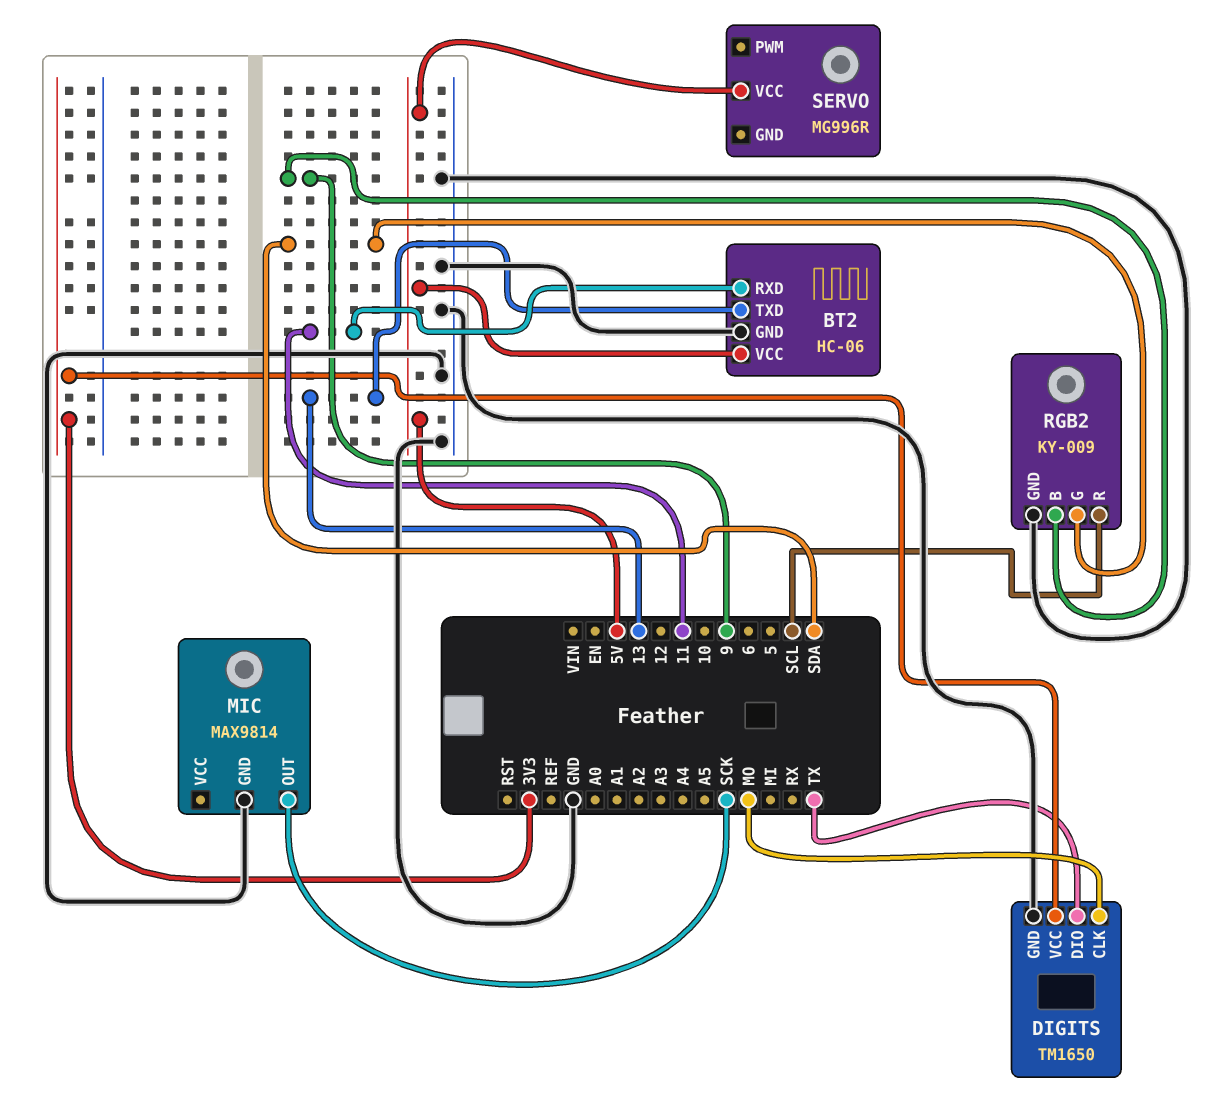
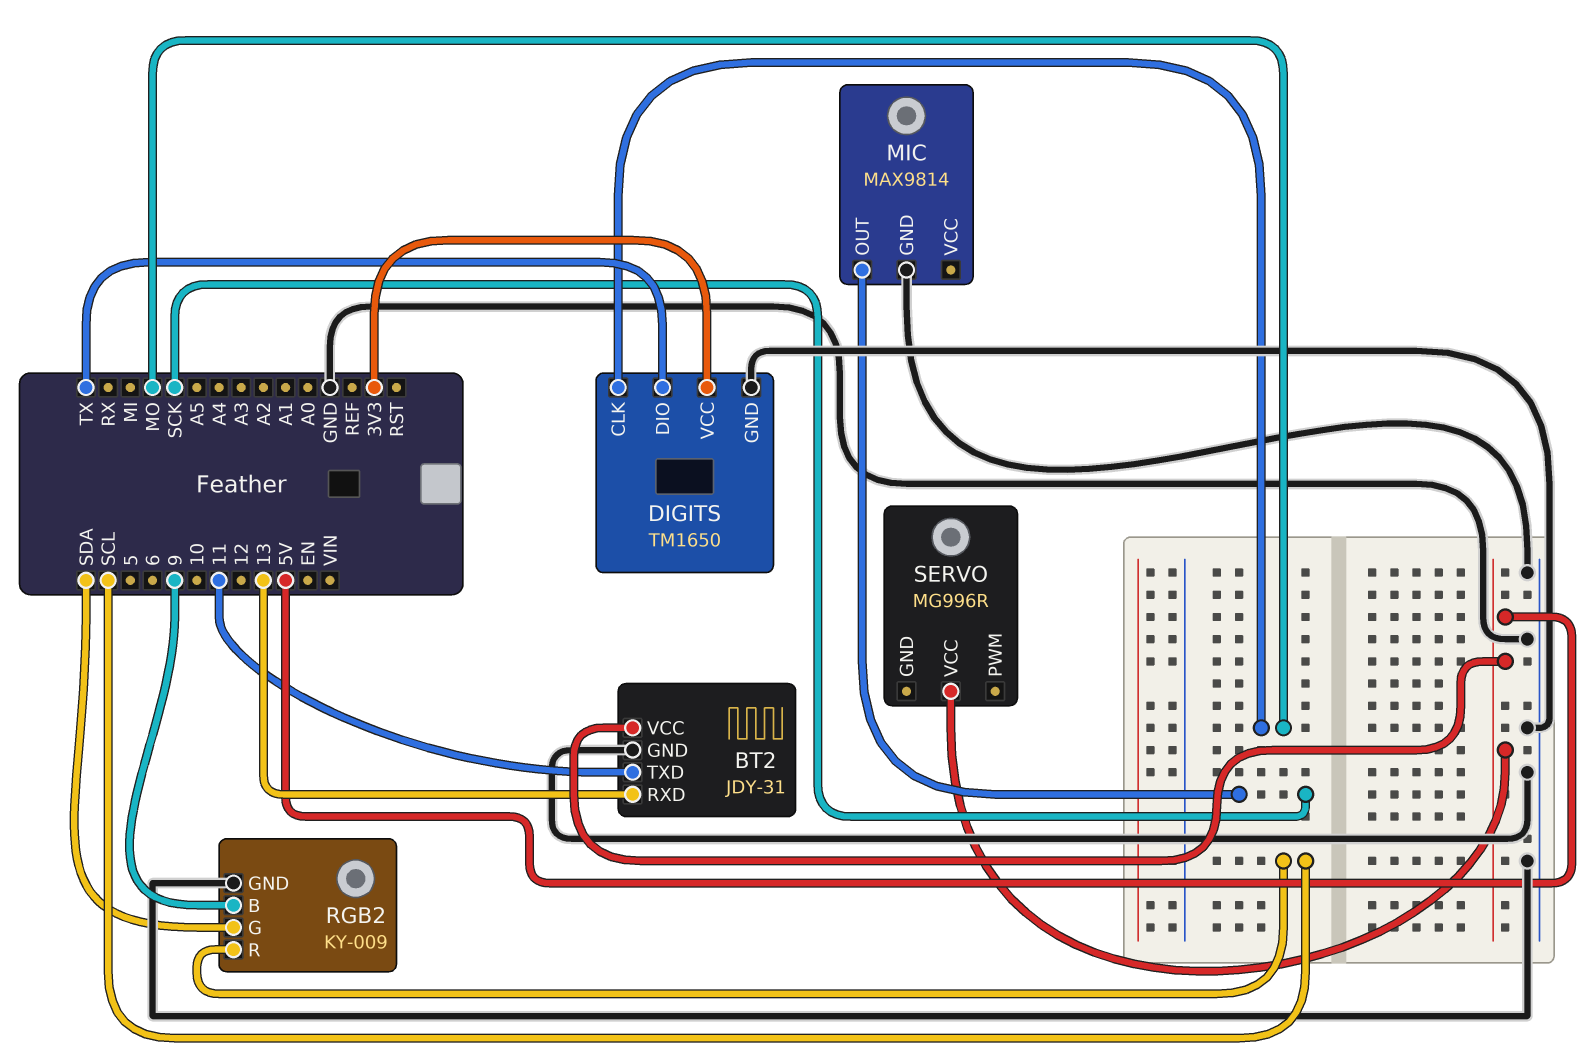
BT2: HC-06 -> JDY-31
BT2 pin RXD: 11 -> 13
BT2 pin TXD: 13 -> 11

